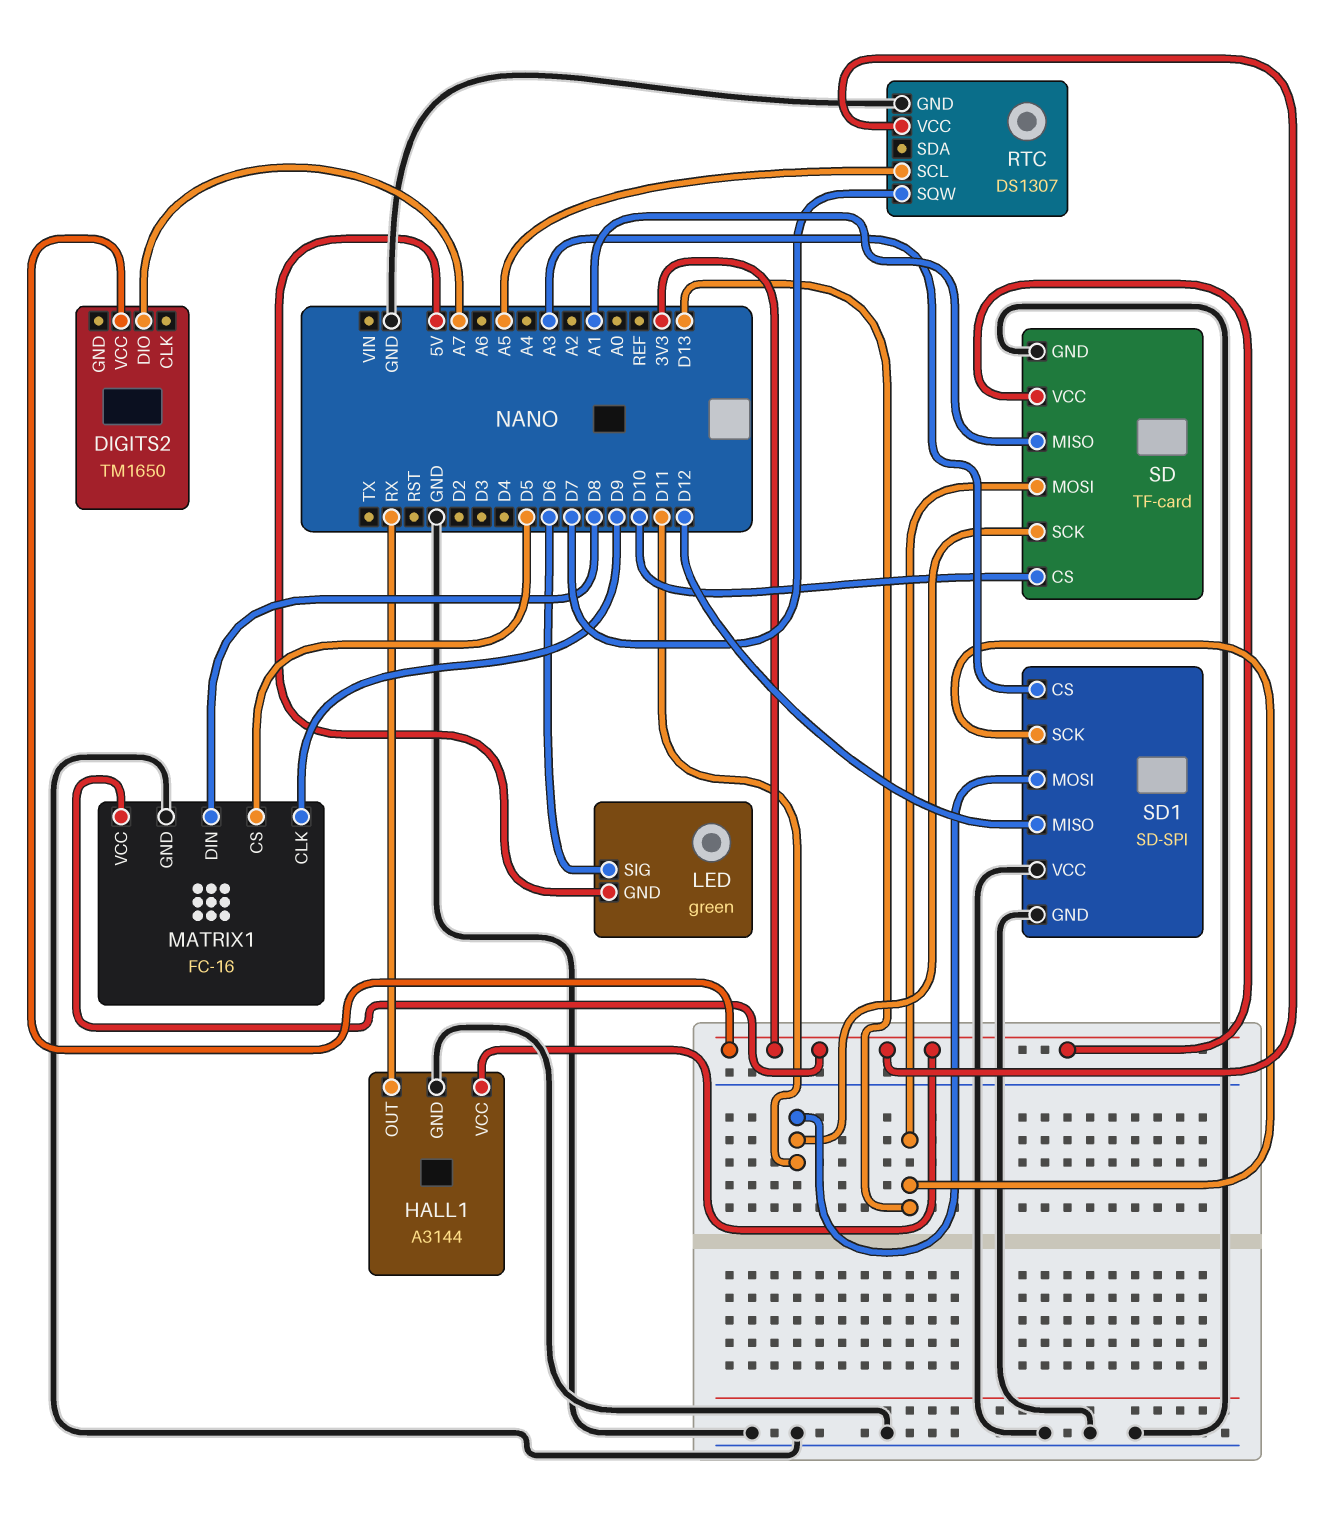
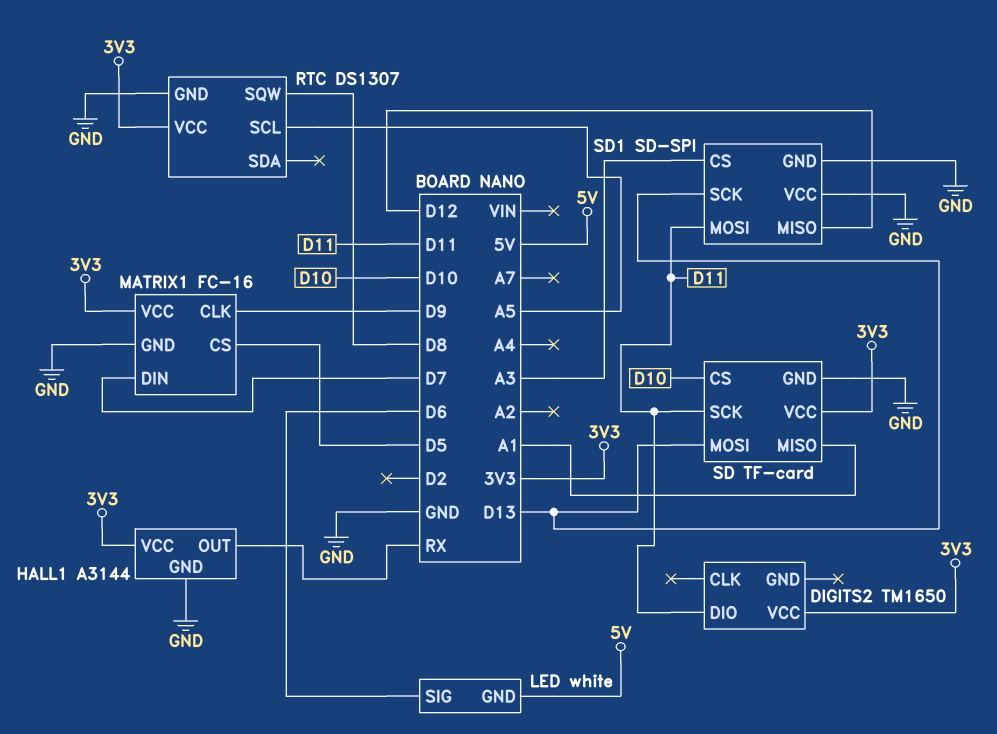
DIGITS2 pin DIO: A7 -> D11
LED: green -> white
MATRIX1 pin DIN: D8 -> D7
RTC pin SQW: D7 -> D8

